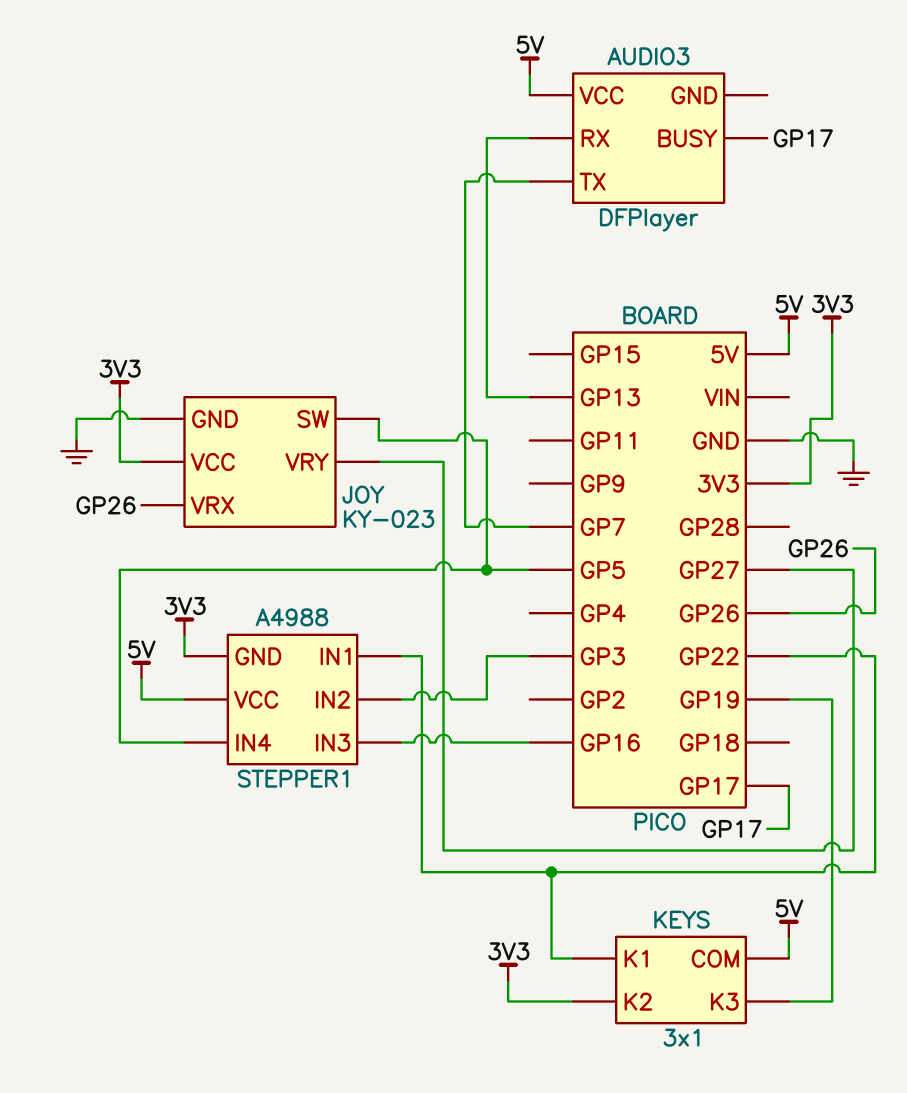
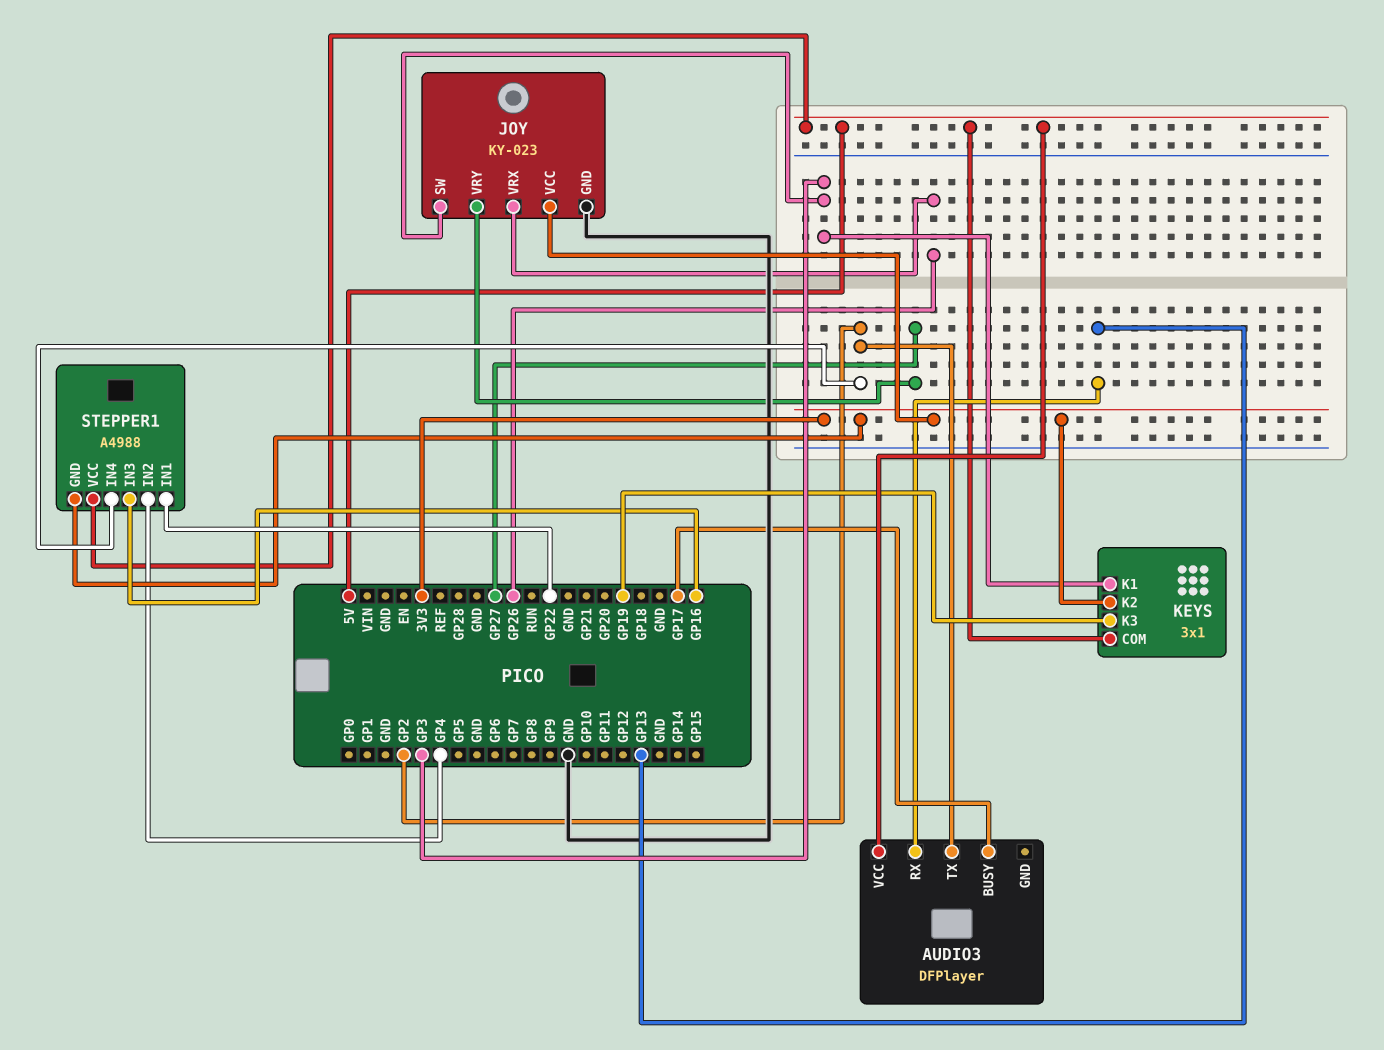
AUDIO3 pin TX: GP7 -> GP2
JOY pin SW: GP5 -> GP3
KEYS pin K1: GP22 -> GP3
STEPPER1 pin IN2: GP3 -> GP4
STEPPER1 pin IN4: GP5 -> GP2

